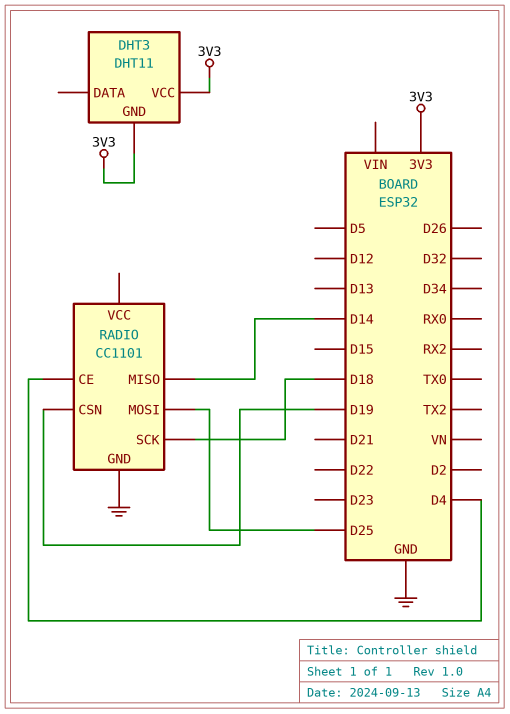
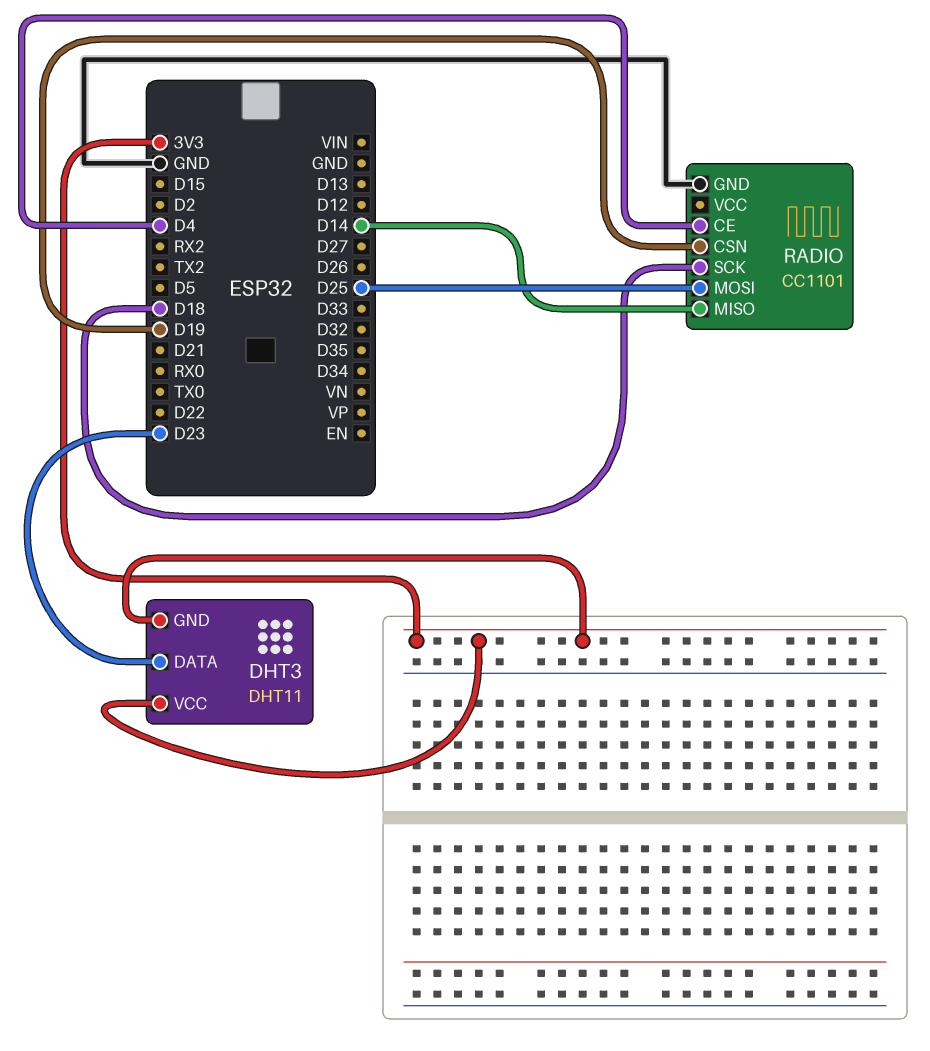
DHT3 pin DATA: none -> D23

